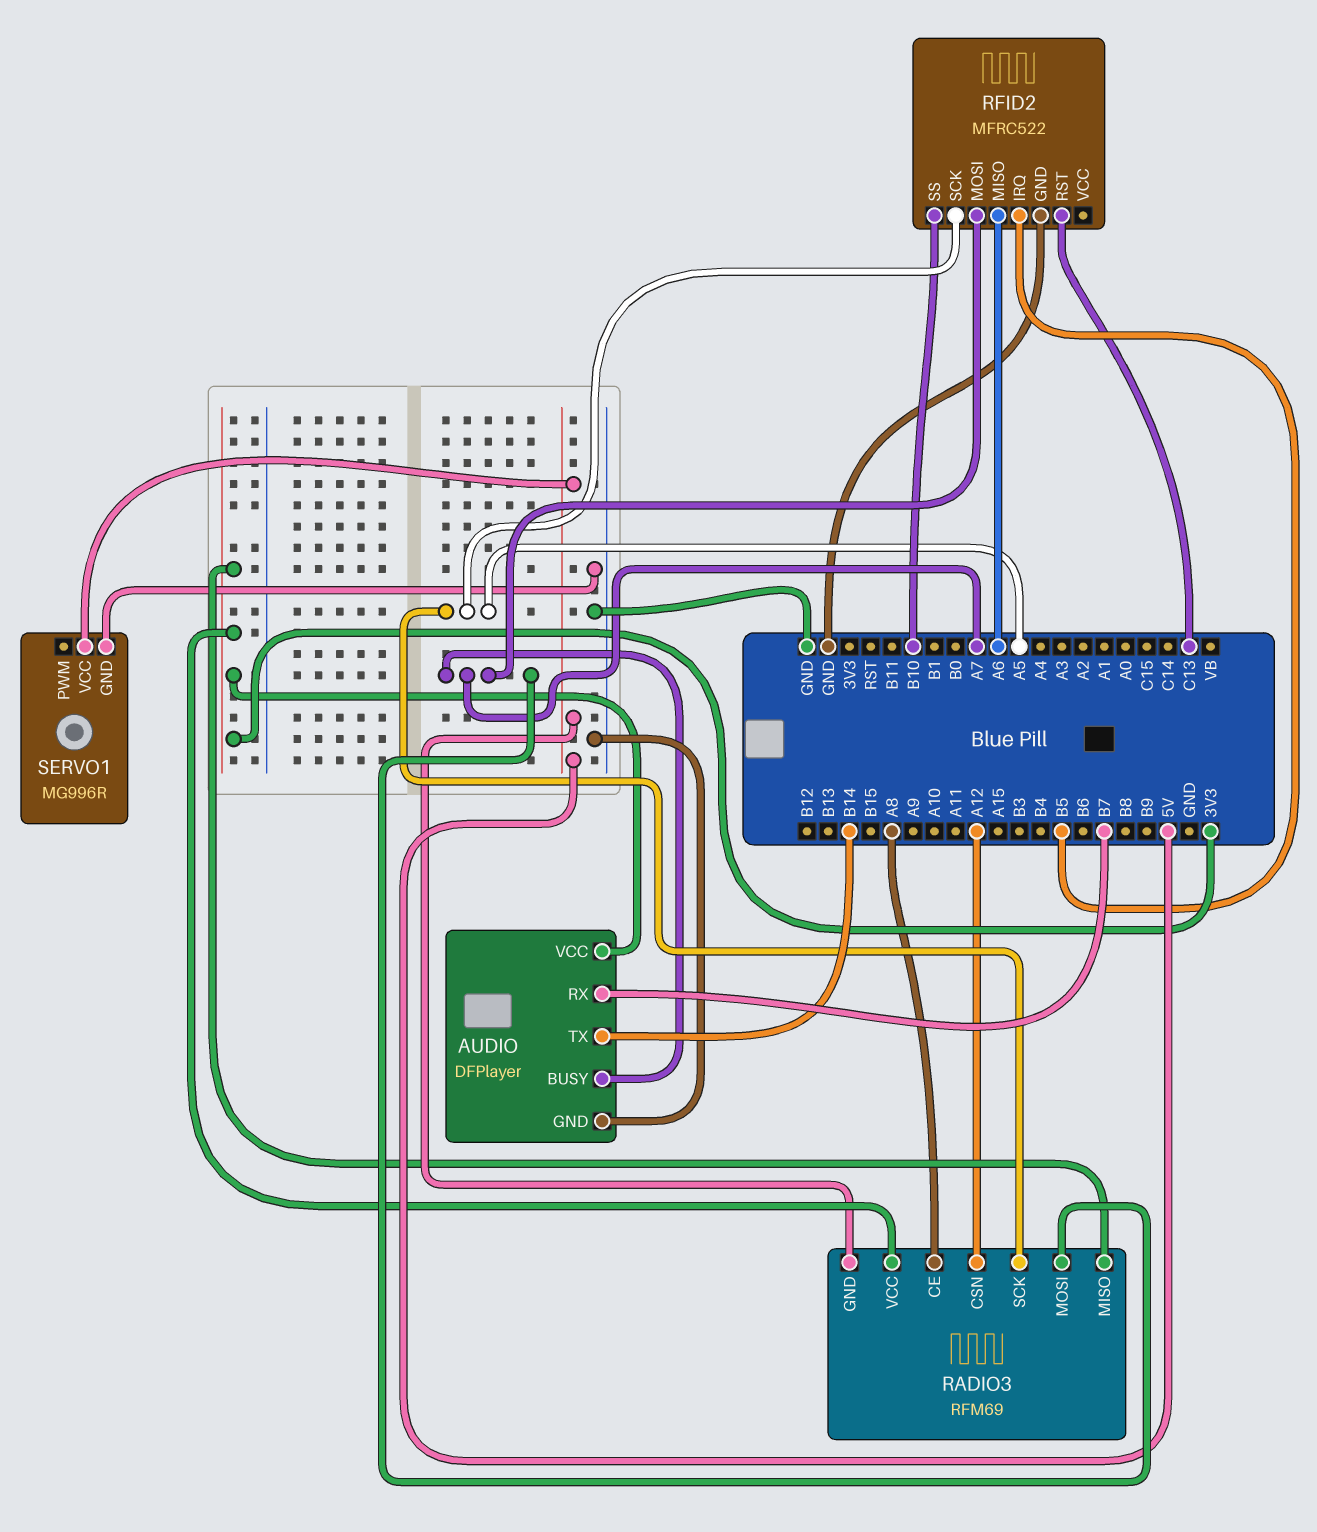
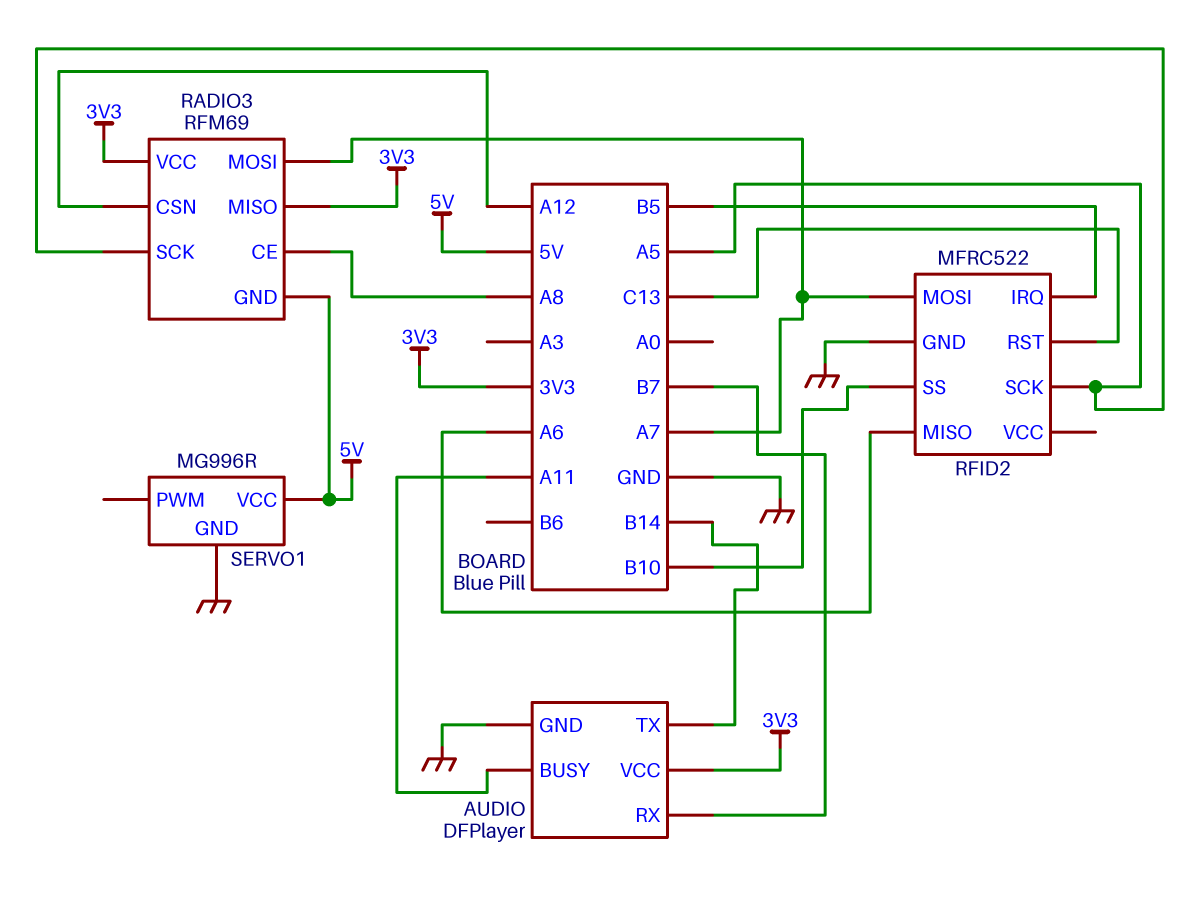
AUDIO pin BUSY: A7 -> A11

